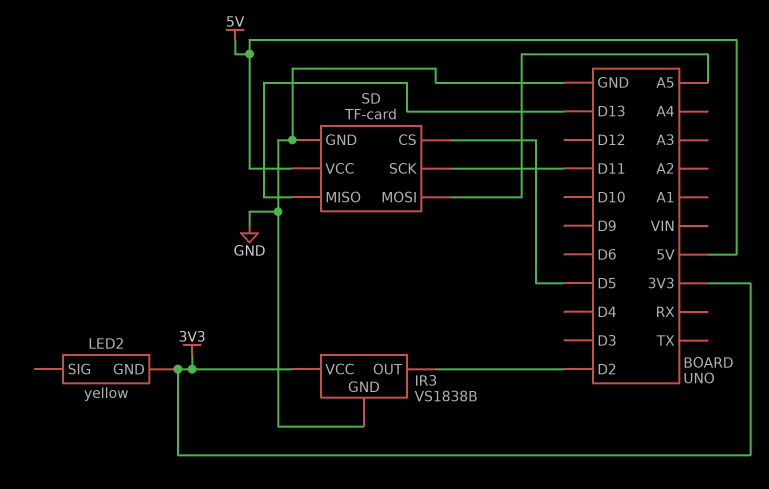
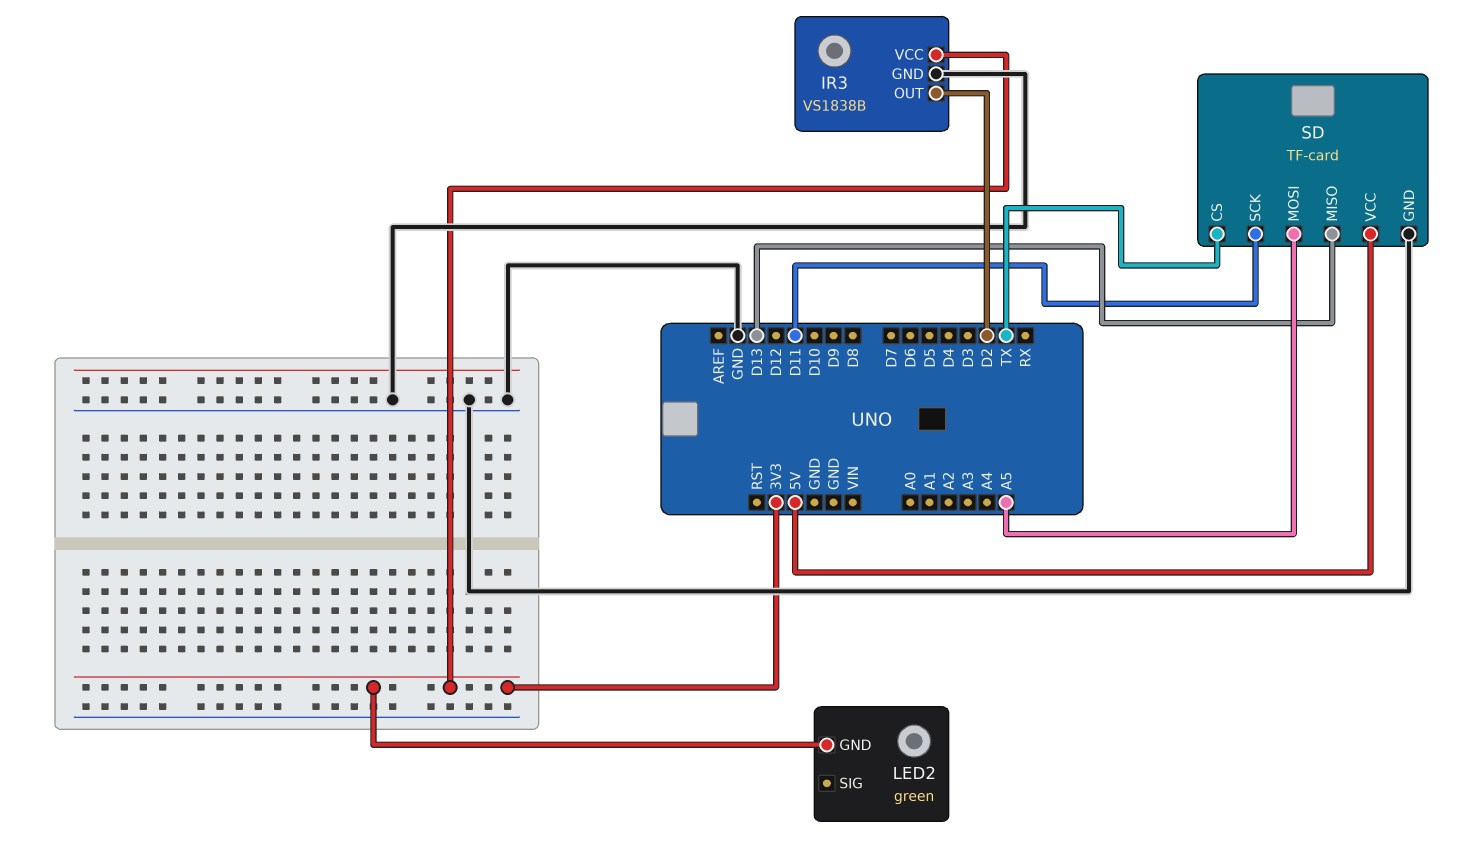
LED2: yellow -> green
SD pin CS: D5 -> TX

